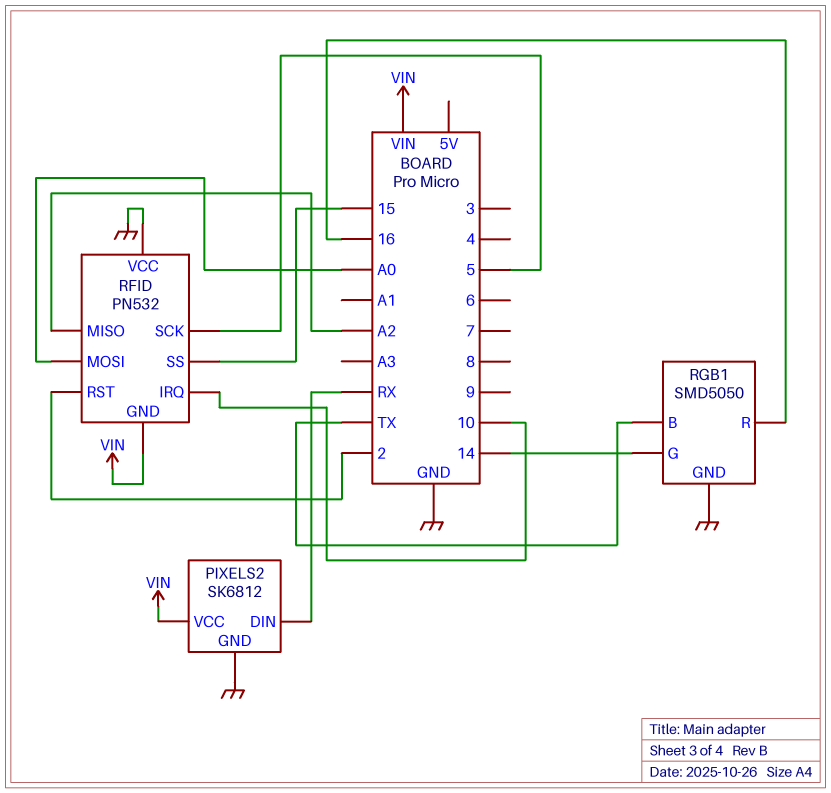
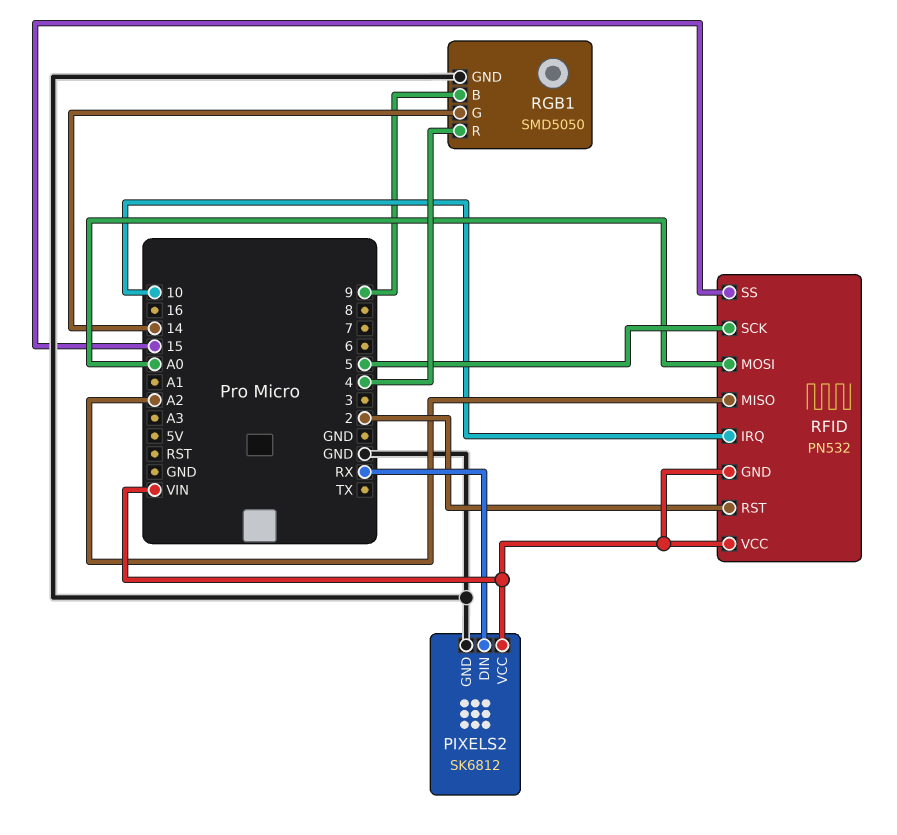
RFID pin VCC: GND -> VIN
RGB1 pin B: TX -> 9
RGB1 pin R: 16 -> 4

